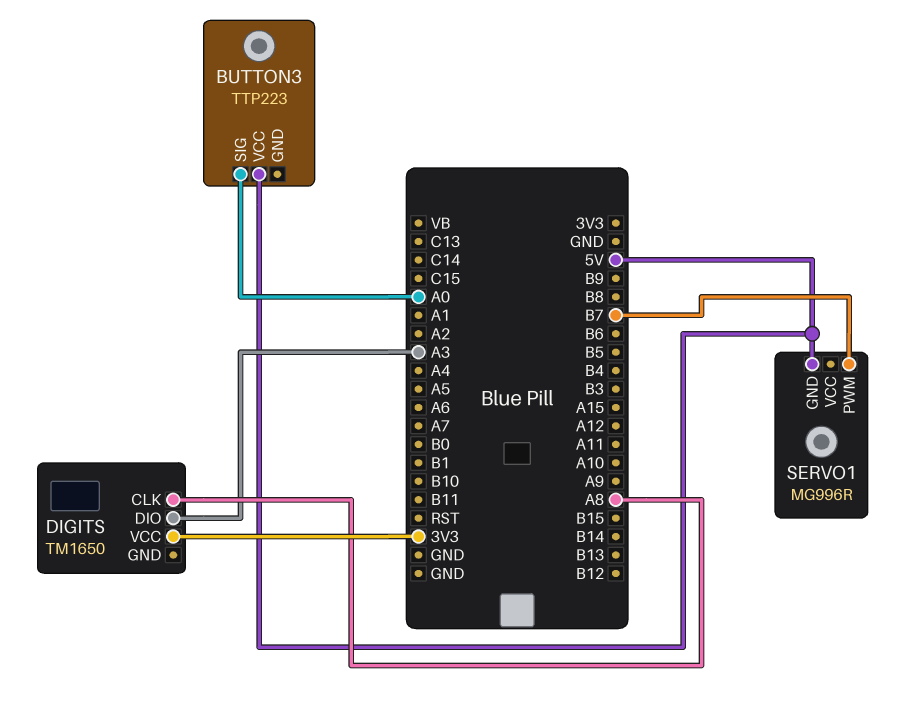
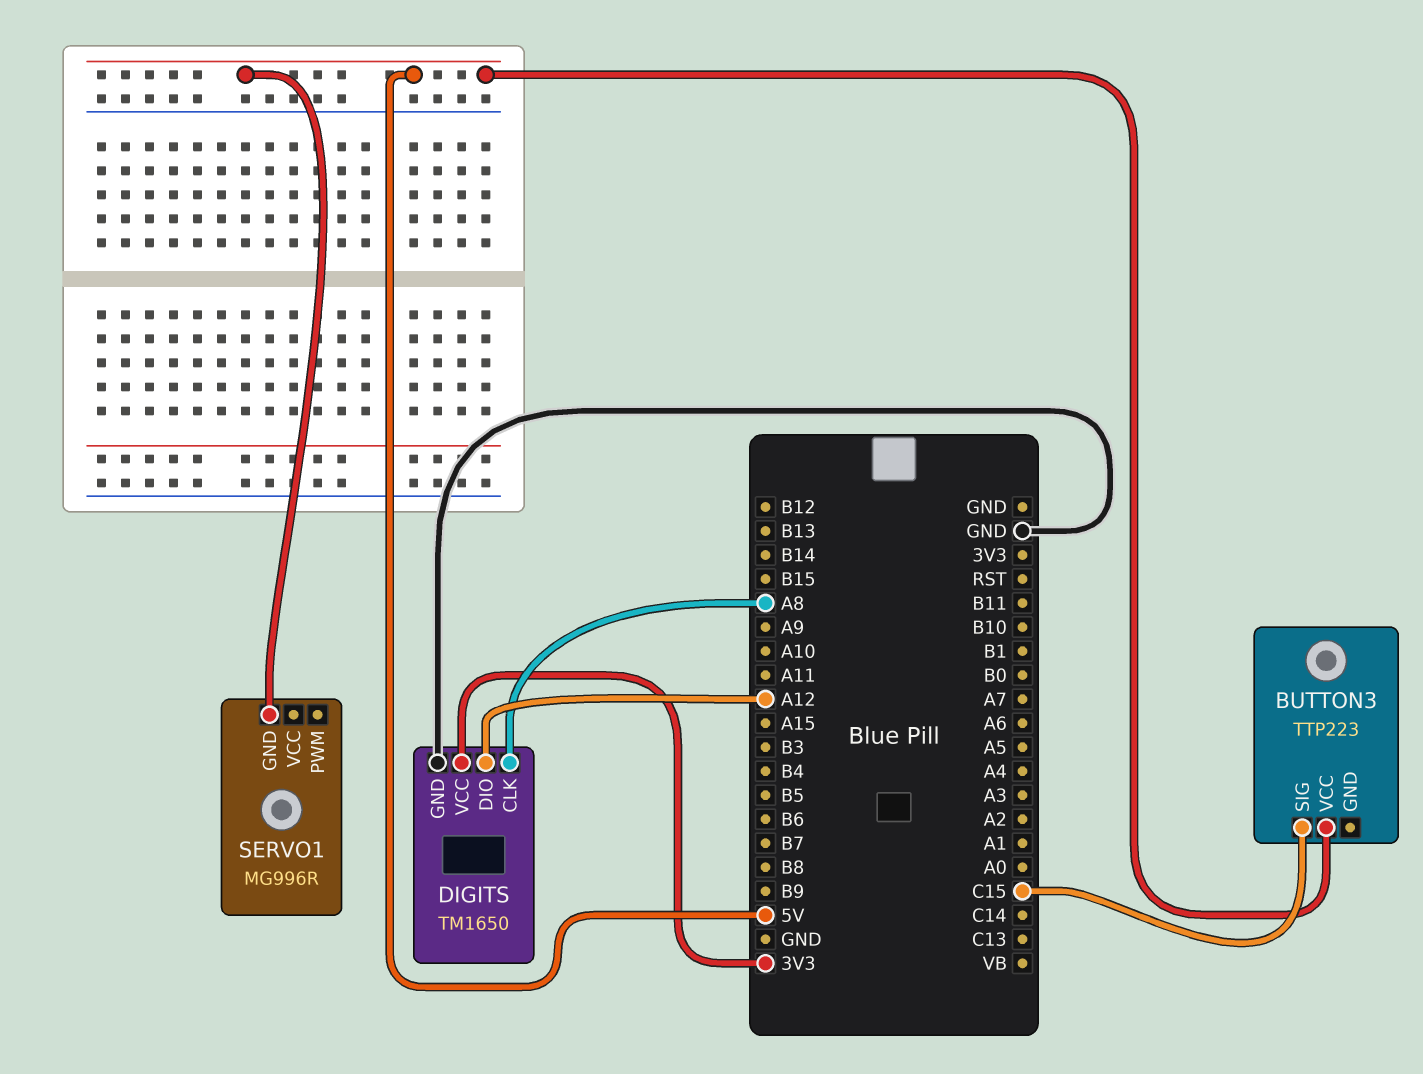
BUTTON3 pin SIG: A0 -> C15
DIGITS pin DIO: A3 -> A12
DIGITS pin GND: none -> GND
SERVO1 pin PWM: B7 -> none

